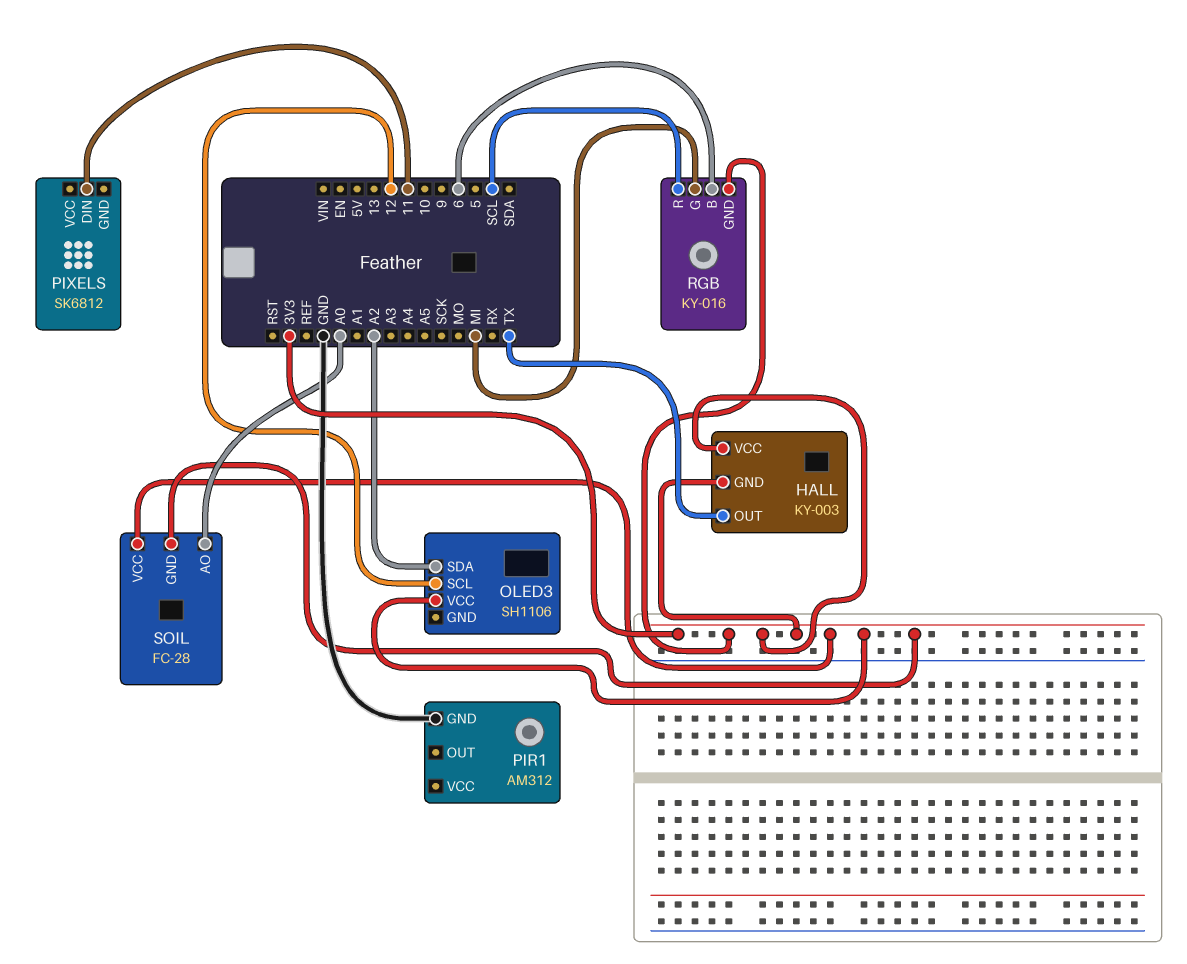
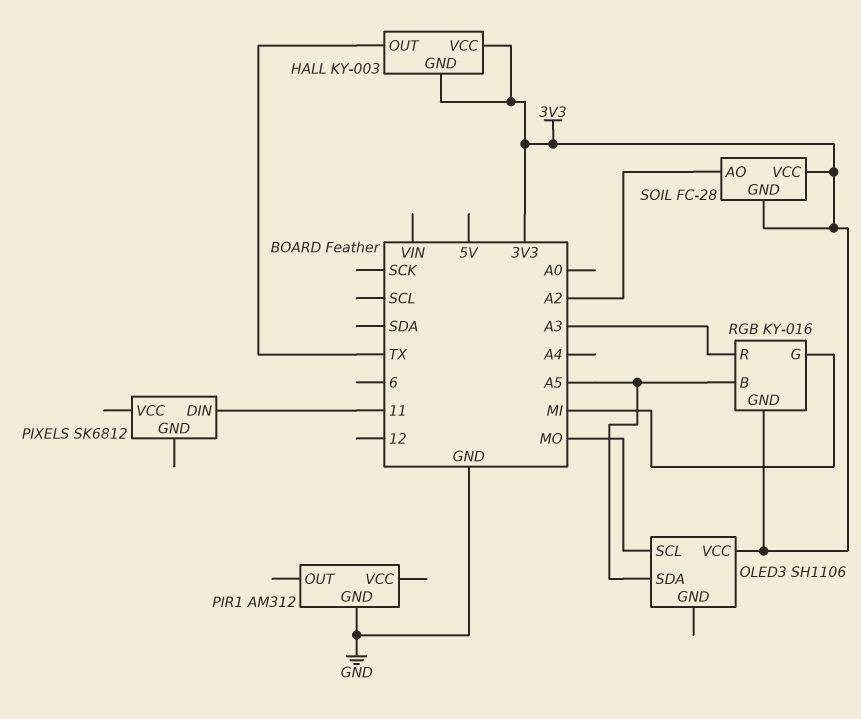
OLED3 pin SCL: 12 -> MO
OLED3 pin SDA: A2 -> A5
RGB pin B: 6 -> A5
RGB pin R: SCL -> A3
SOIL pin AO: A0 -> A2

